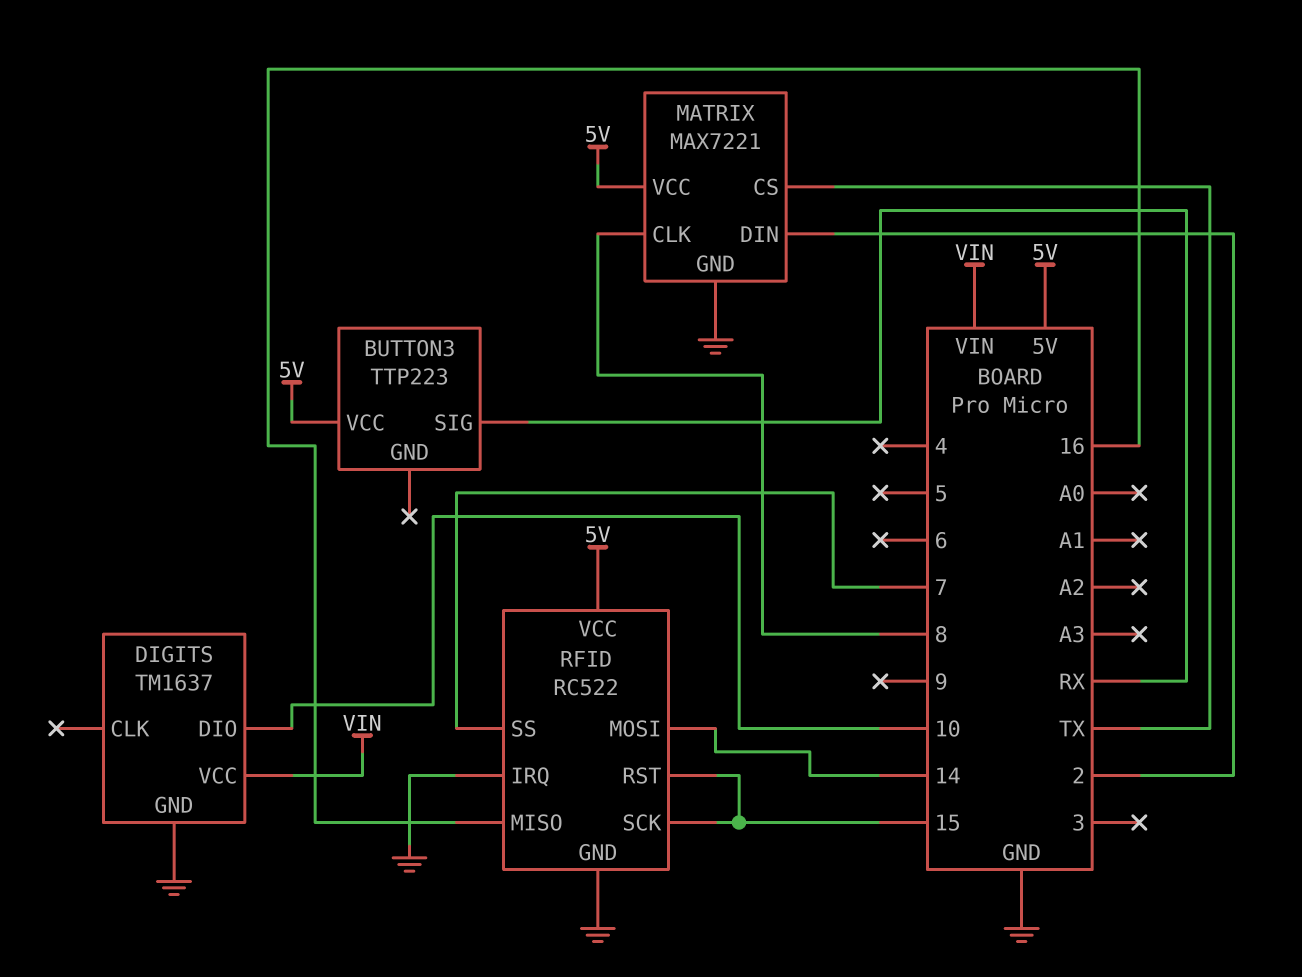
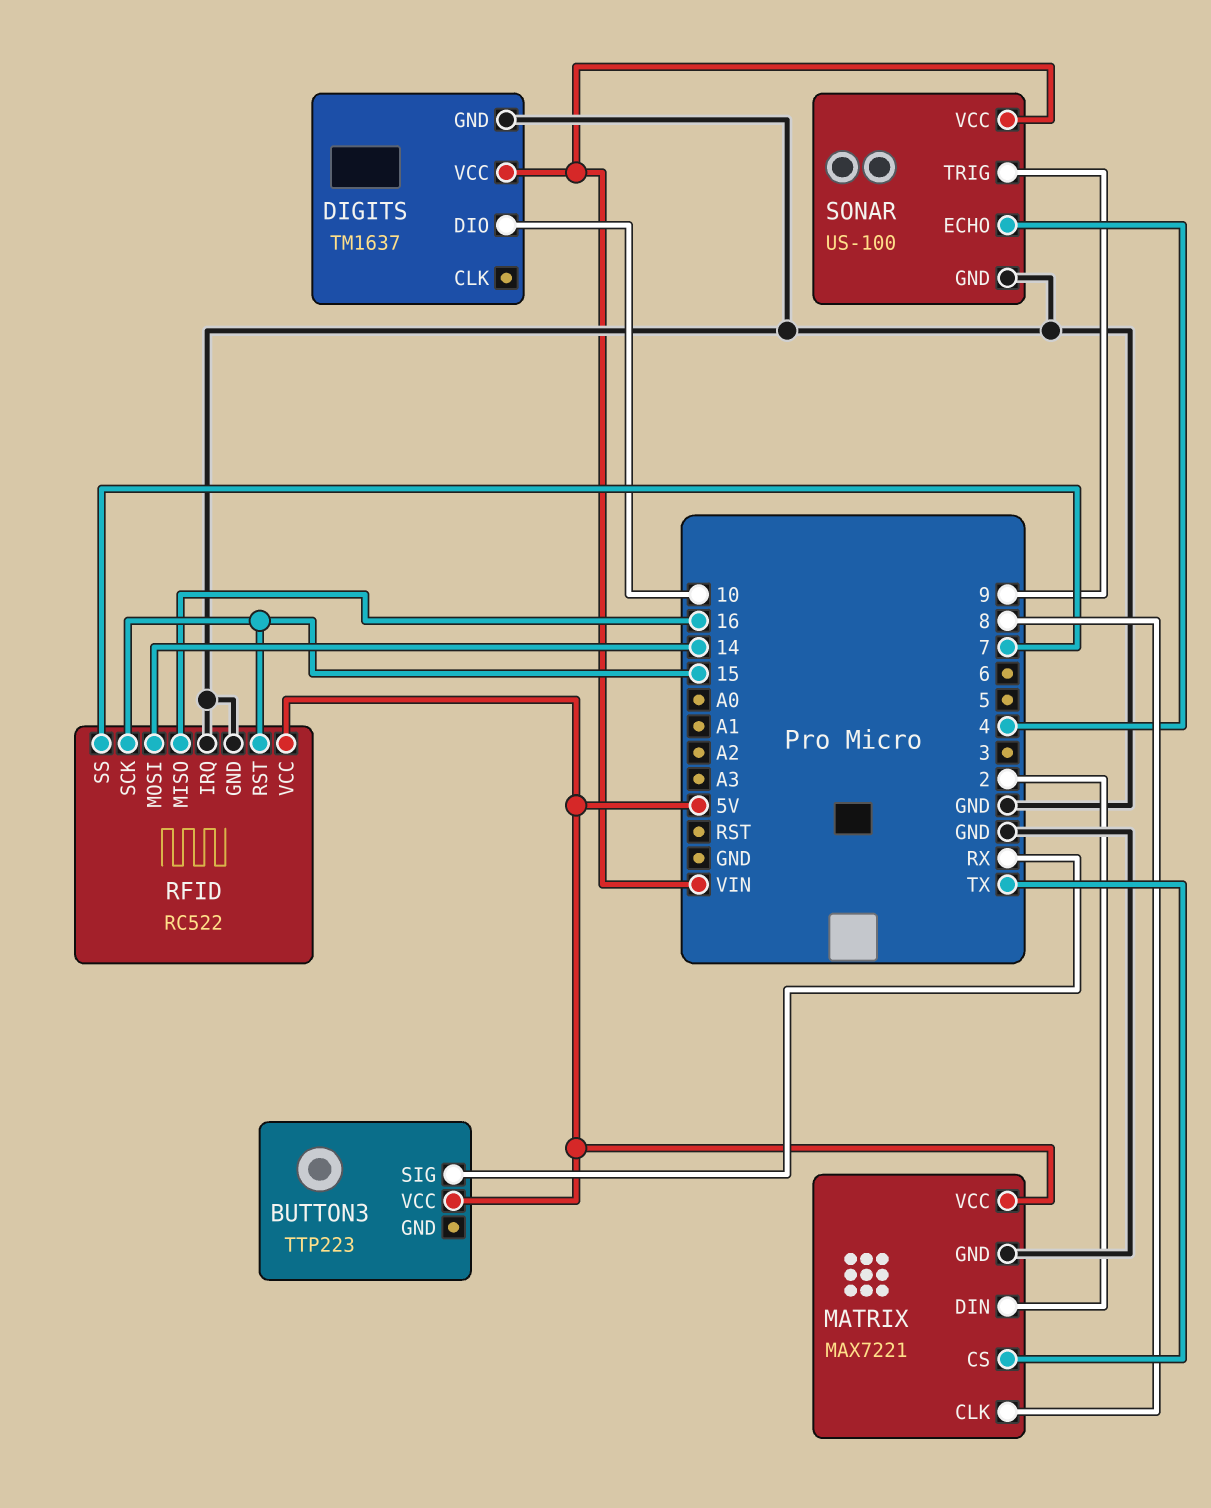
SONAR: none -> US-100
SONAR pin ECHO: none -> 4
SONAR pin GND: none -> GND
SONAR pin TRIG: none -> 9
SONAR pin VCC: none -> VIN

